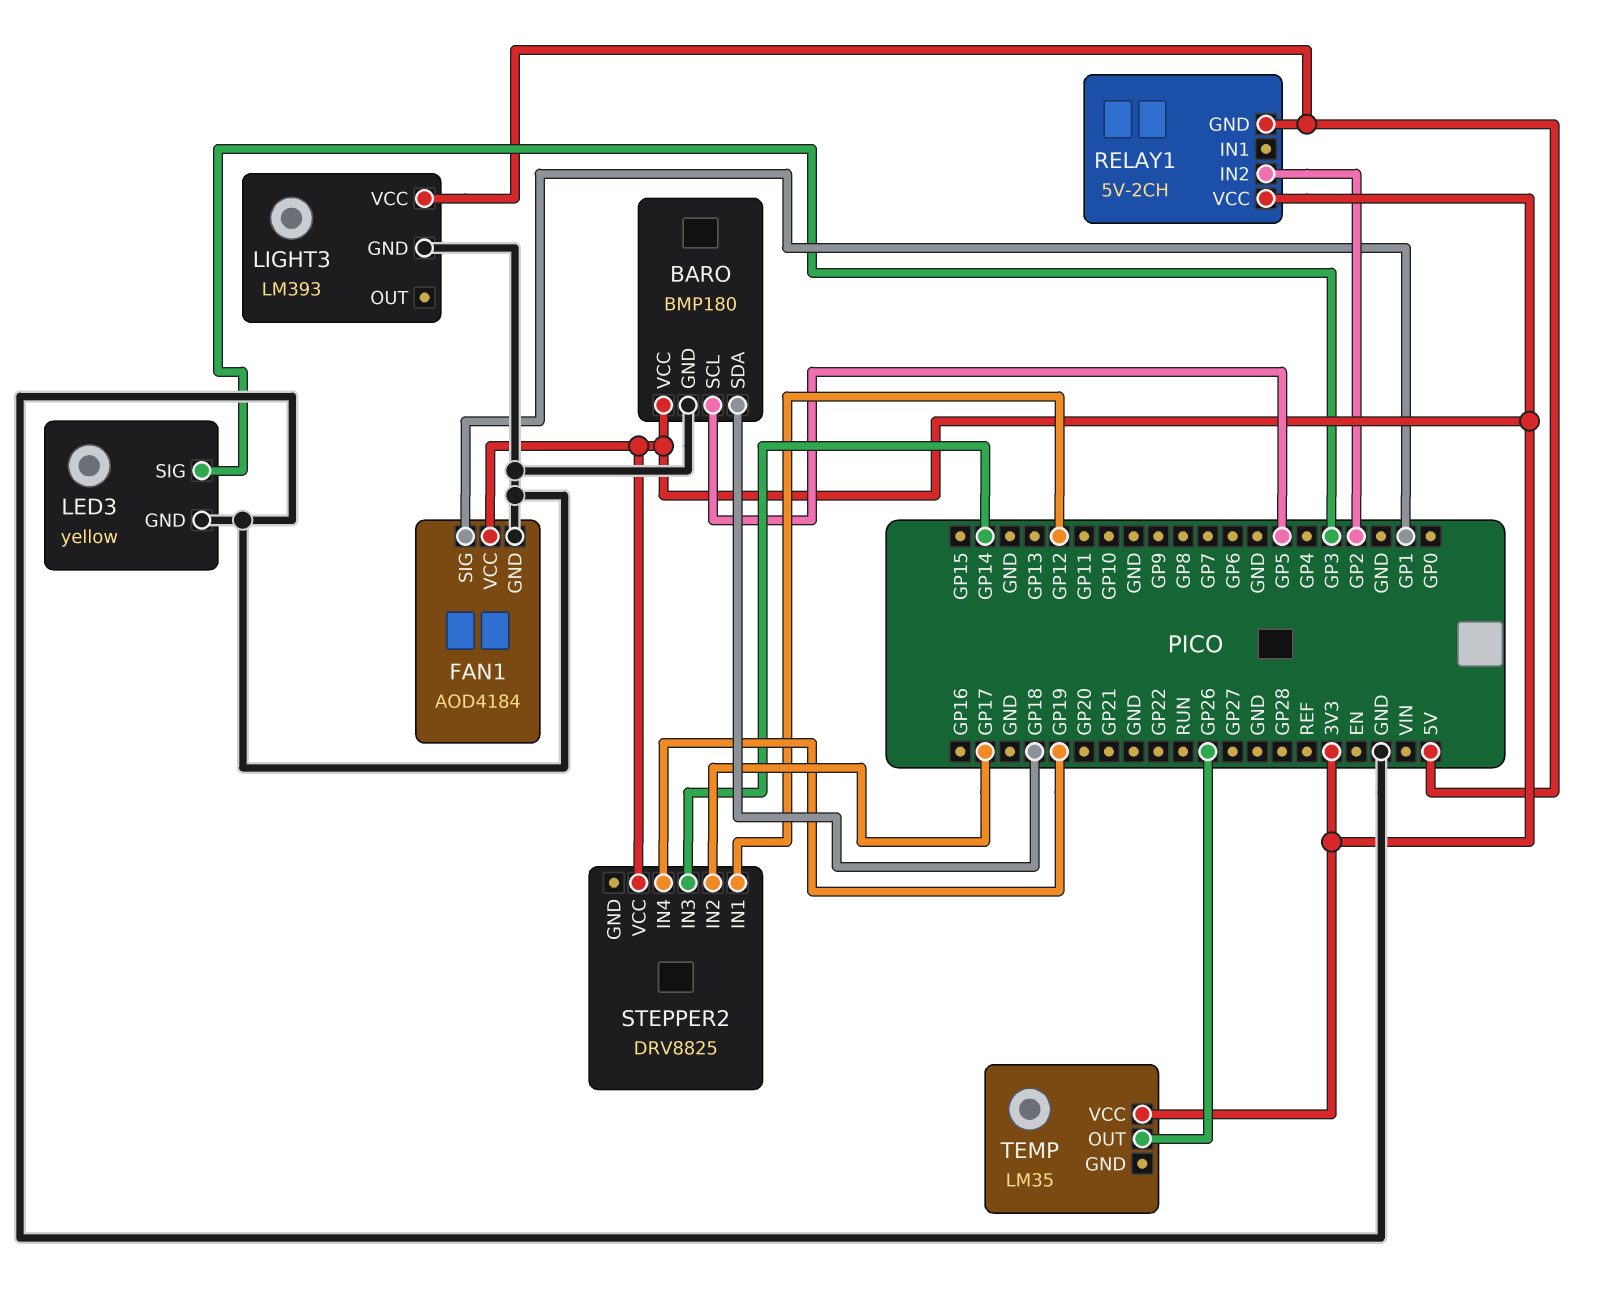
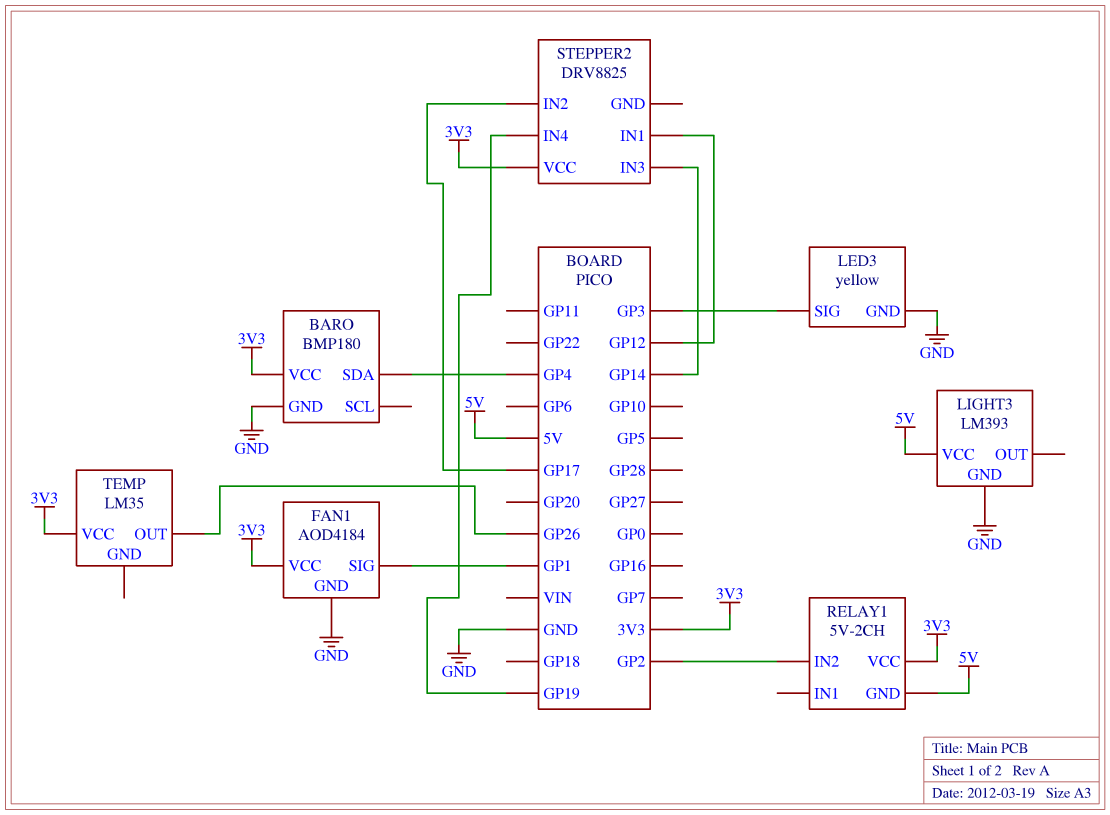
BARO pin SCL: GP5 -> none
BARO pin SDA: GP18 -> GP4

